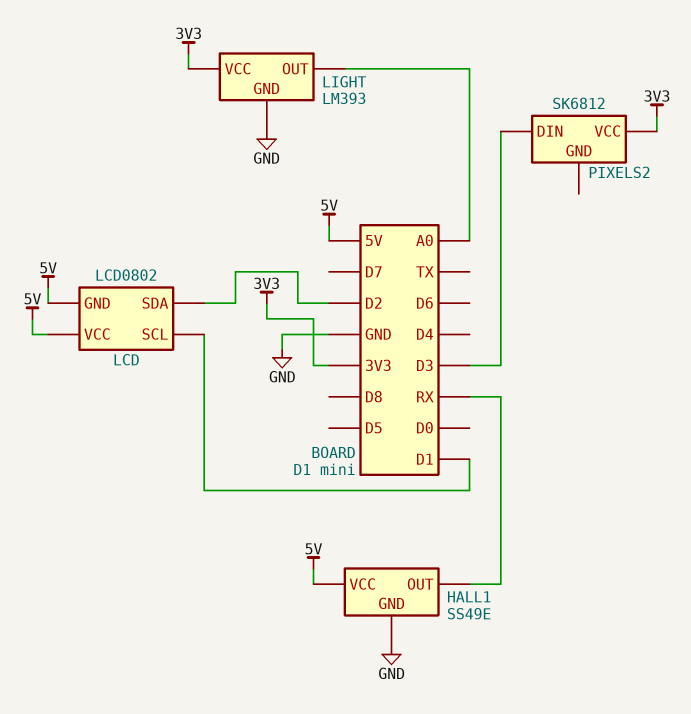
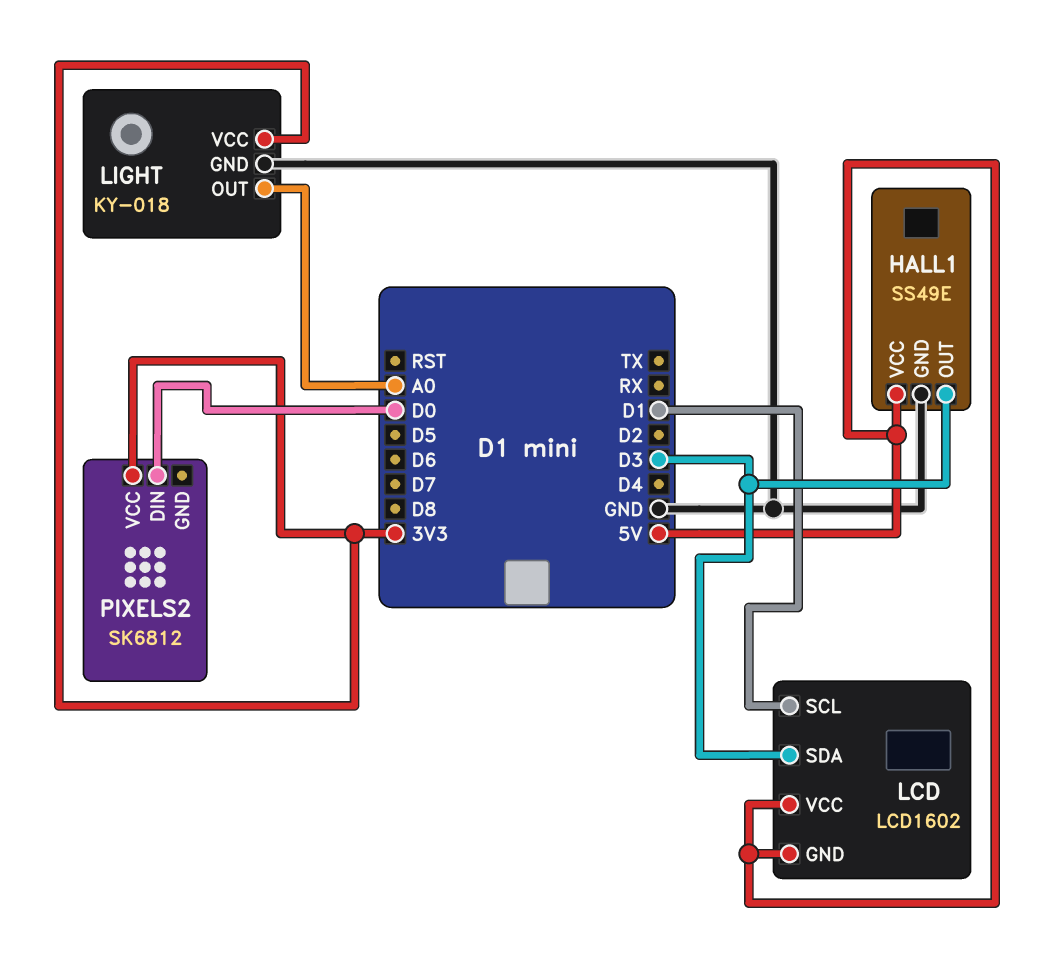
HALL1 pin OUT: RX -> D3
LCD: LCD0802 -> LCD1602
LCD pin SDA: D2 -> D3
LIGHT: LM393 -> KY-018
PIXELS2 pin DIN: D3 -> D0

